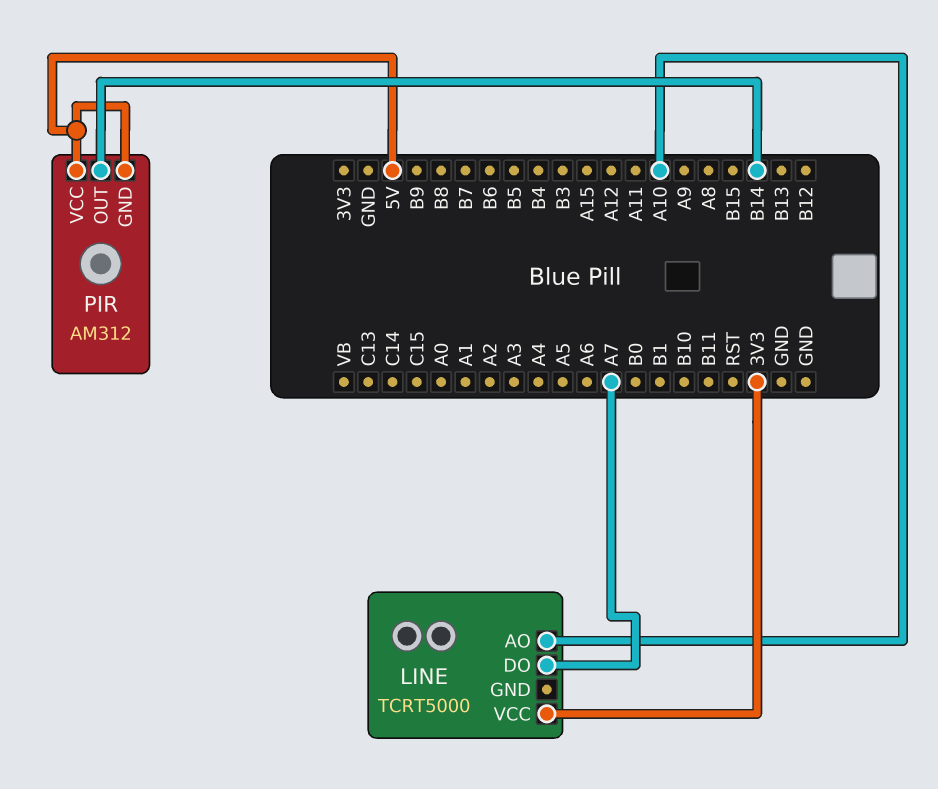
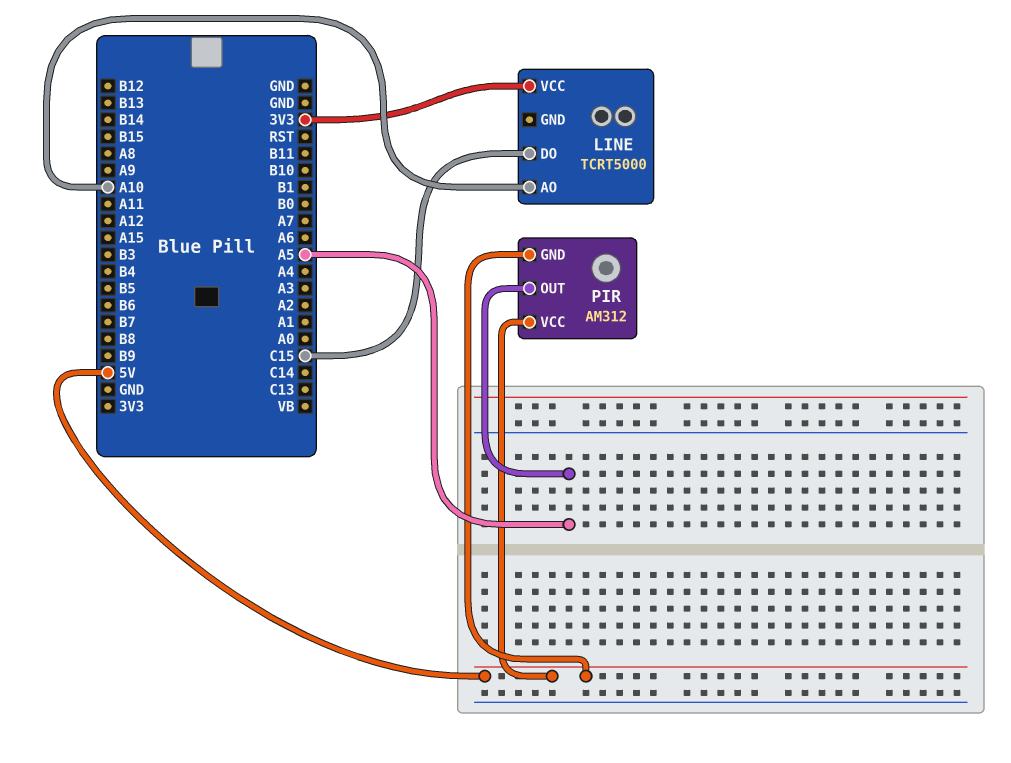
LINE pin DO: A7 -> C15
PIR pin OUT: B14 -> A5

